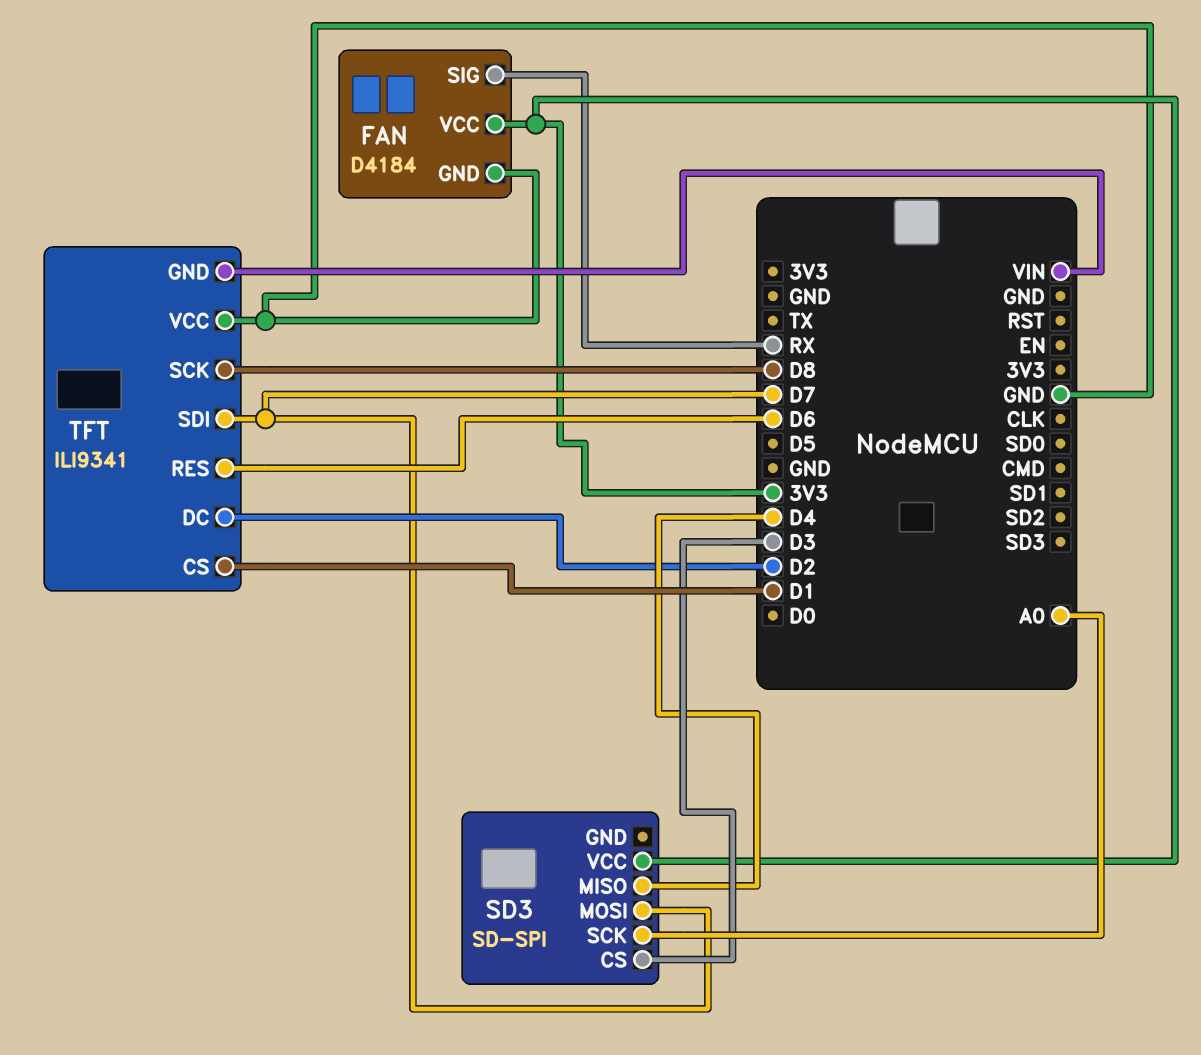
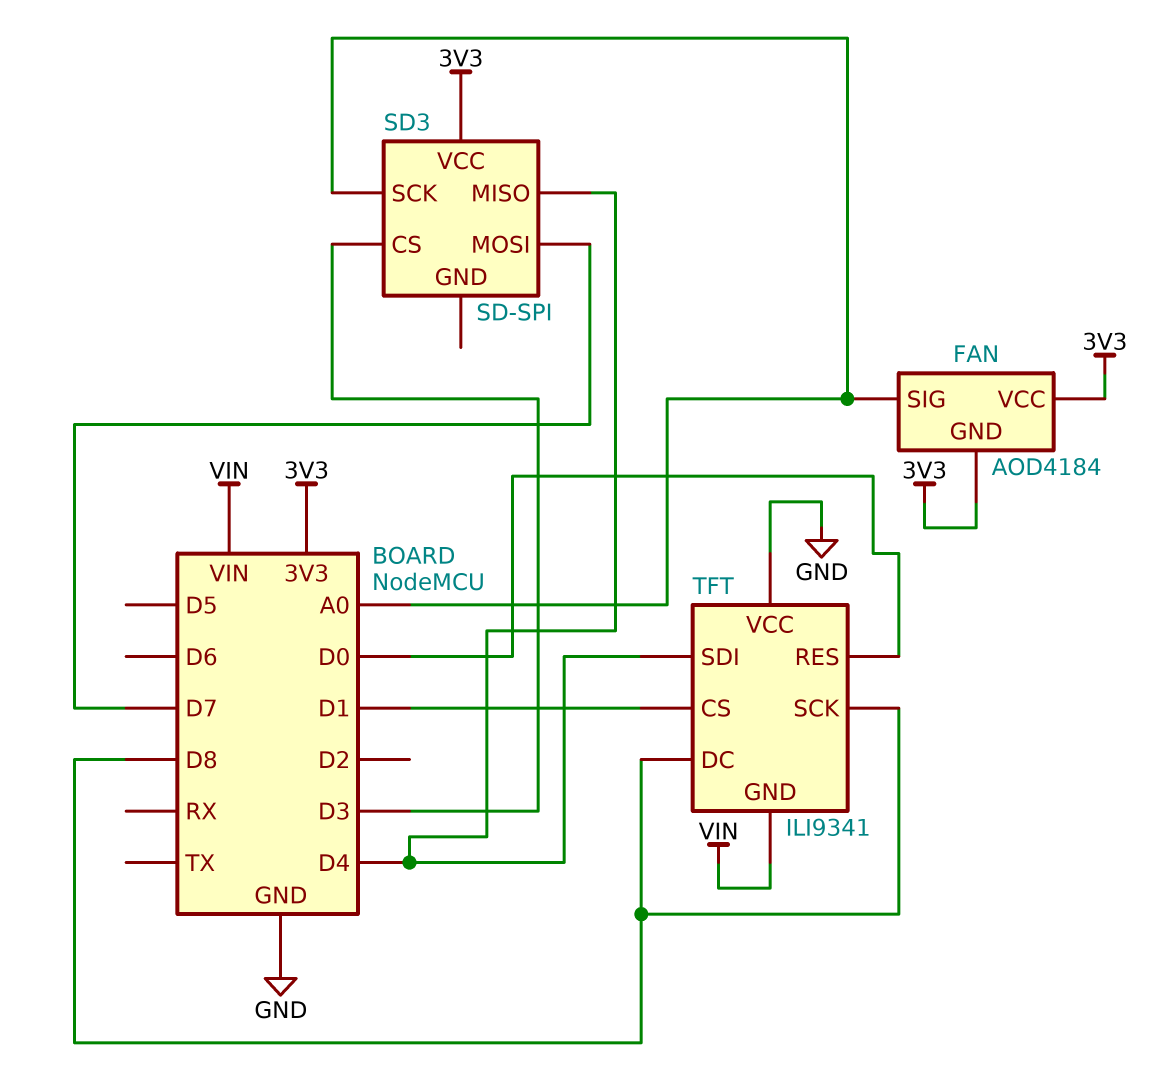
FAN: D4184 -> AOD4184
FAN pin GND: GND -> 3V3
FAN pin SIG: RX -> A0
TFT pin DC: D2 -> D8
TFT pin RES: D6 -> D0
TFT pin SDI: D7 -> D4

